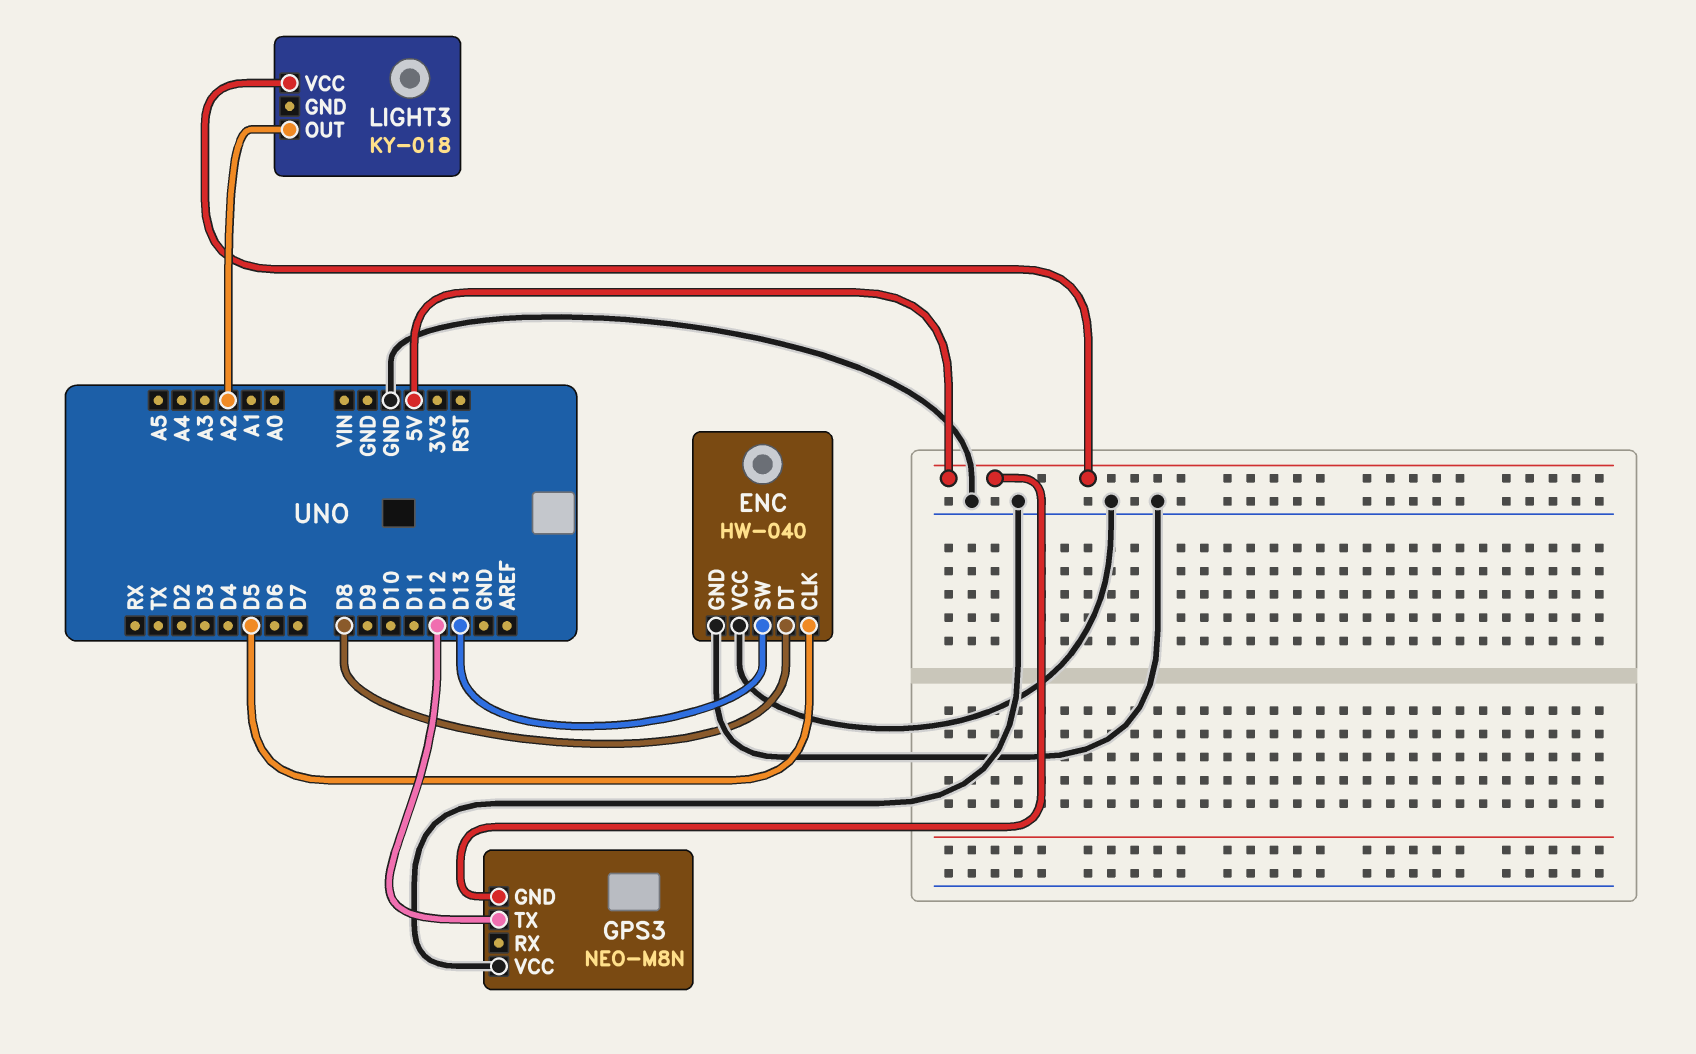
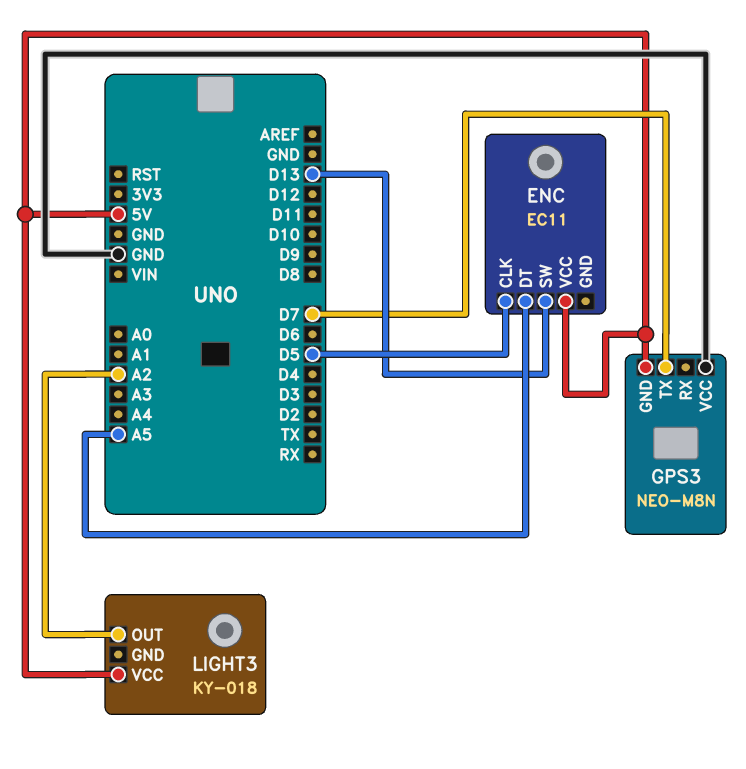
ENC: HW-040 -> EC11
ENC pin DT: D8 -> A5
ENC pin GND: GND -> none
ENC pin VCC: GND -> 5V
GPS3 pin TX: D12 -> D7

